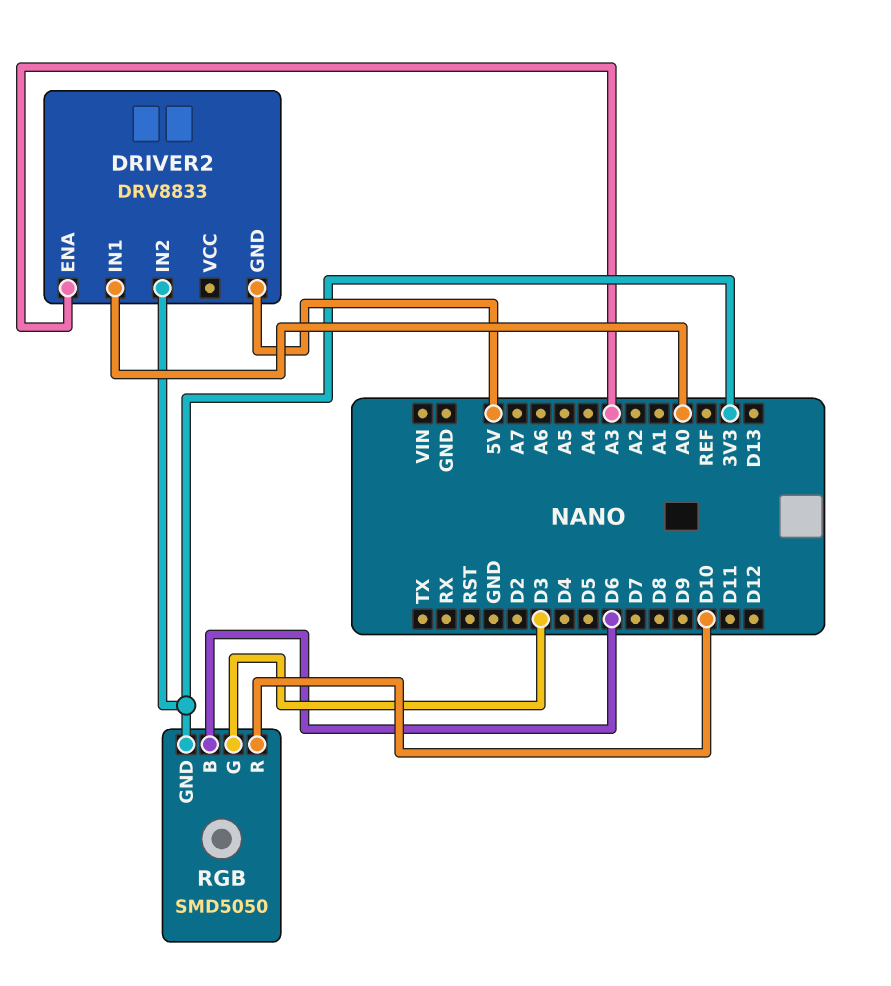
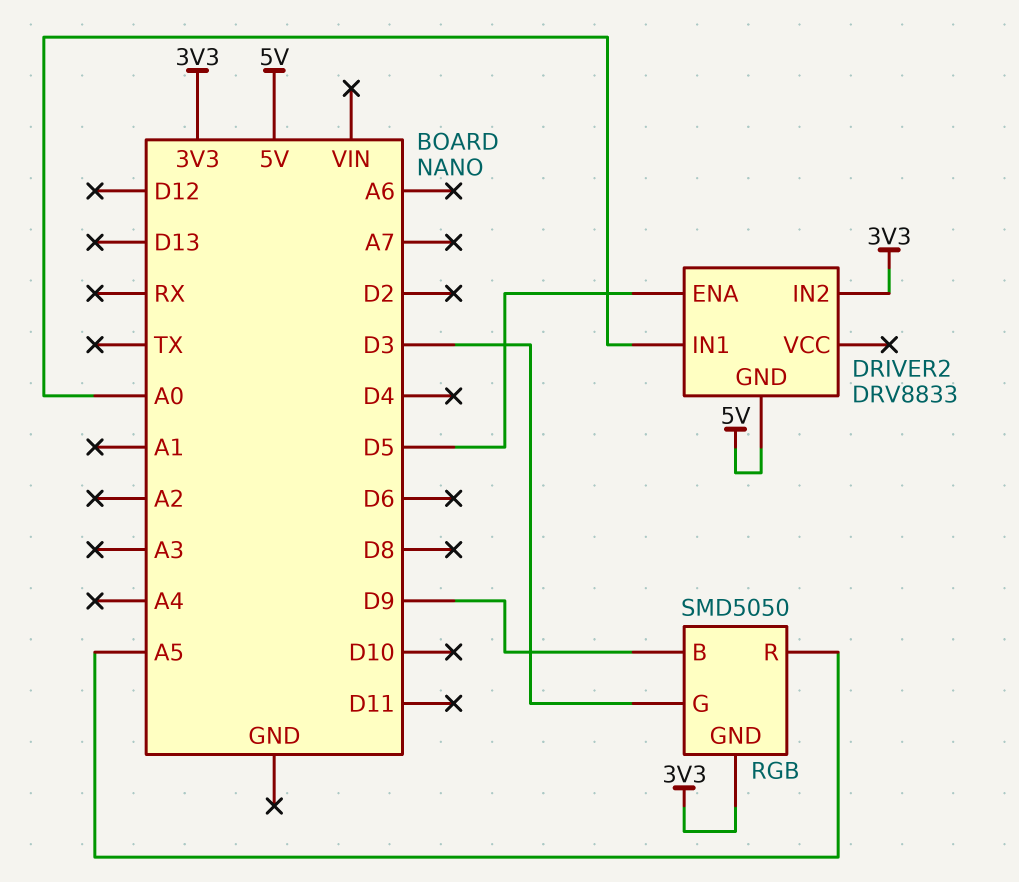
DRIVER2 pin ENA: A3 -> D5
RGB pin B: D6 -> D9
RGB pin R: D10 -> A5

